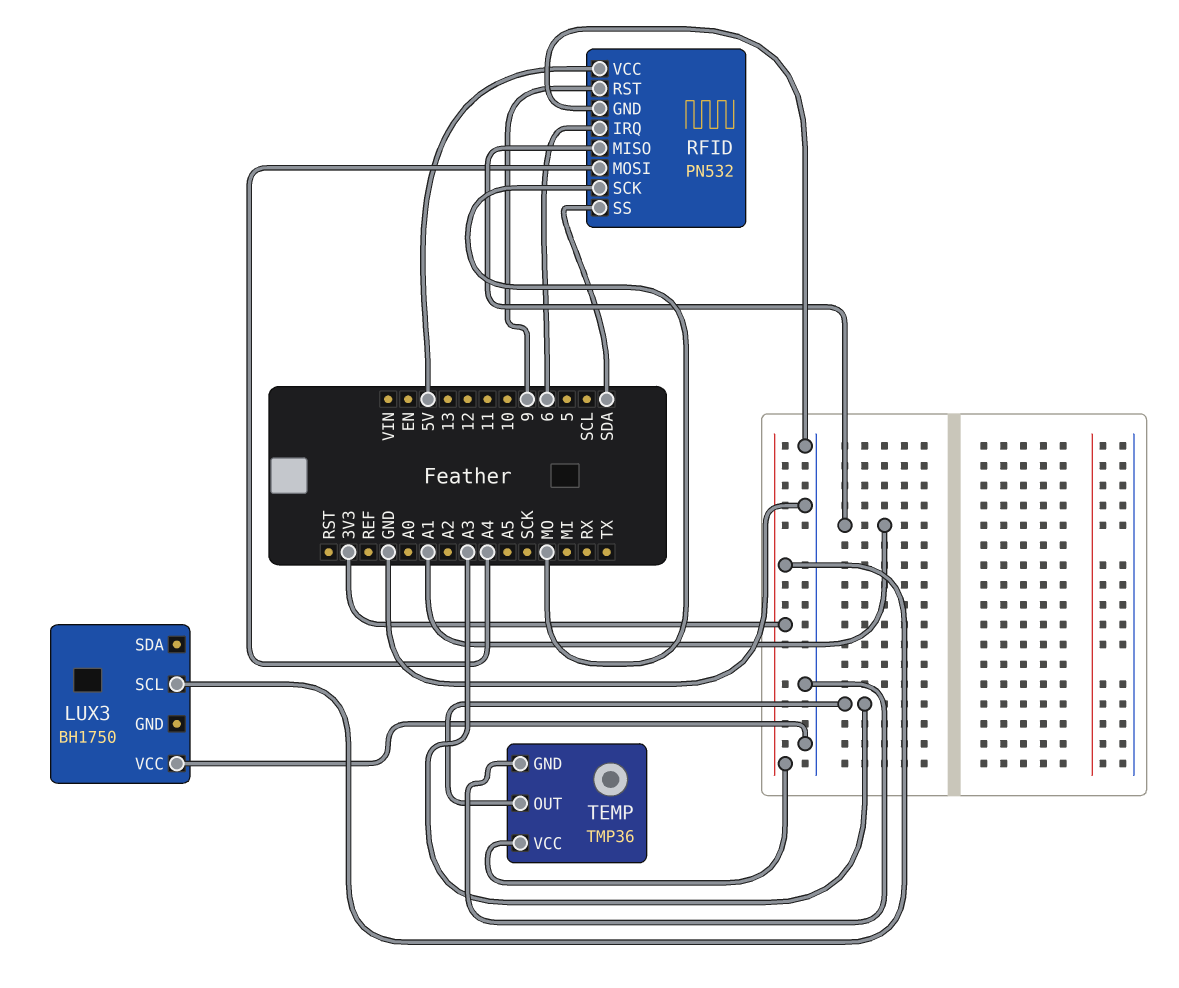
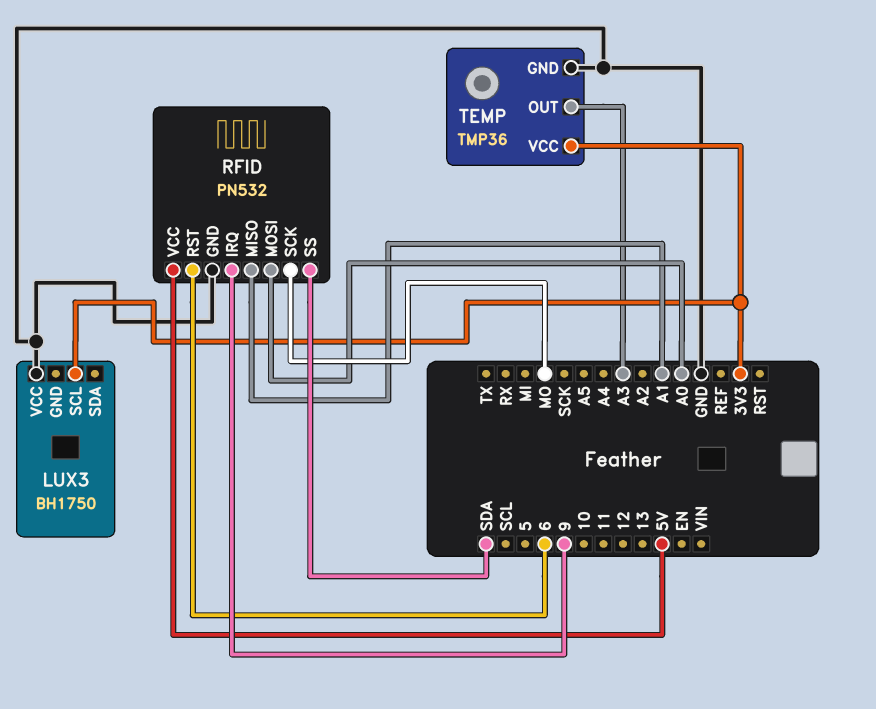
RFID pin IRQ: 6 -> 9
RFID pin MOSI: A4 -> A0
RFID pin RST: 9 -> 6

